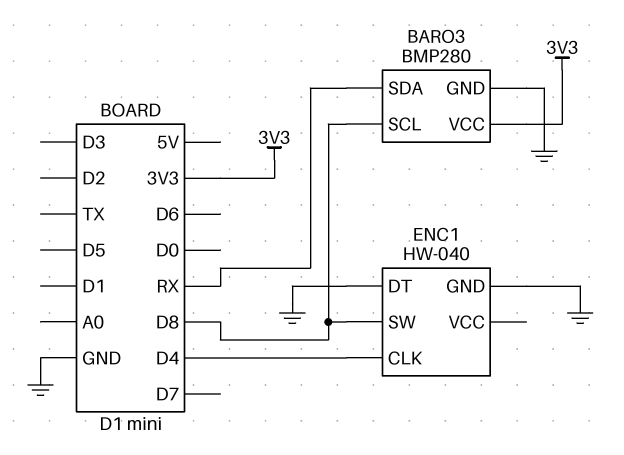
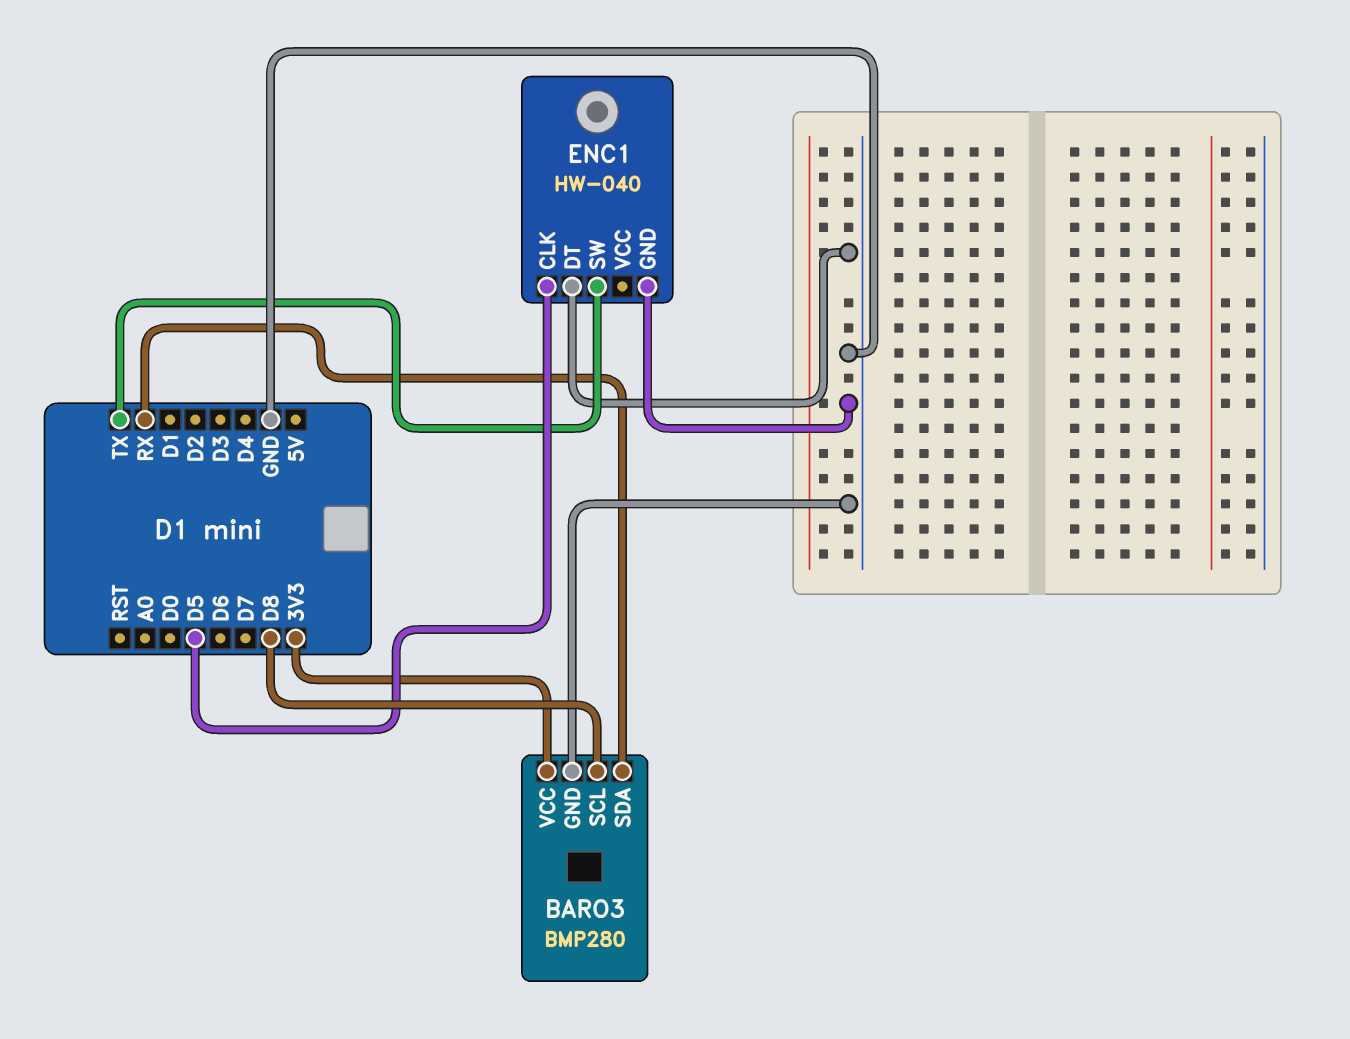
ENC1 pin CLK: D4 -> D5
ENC1 pin SW: D8 -> TX

